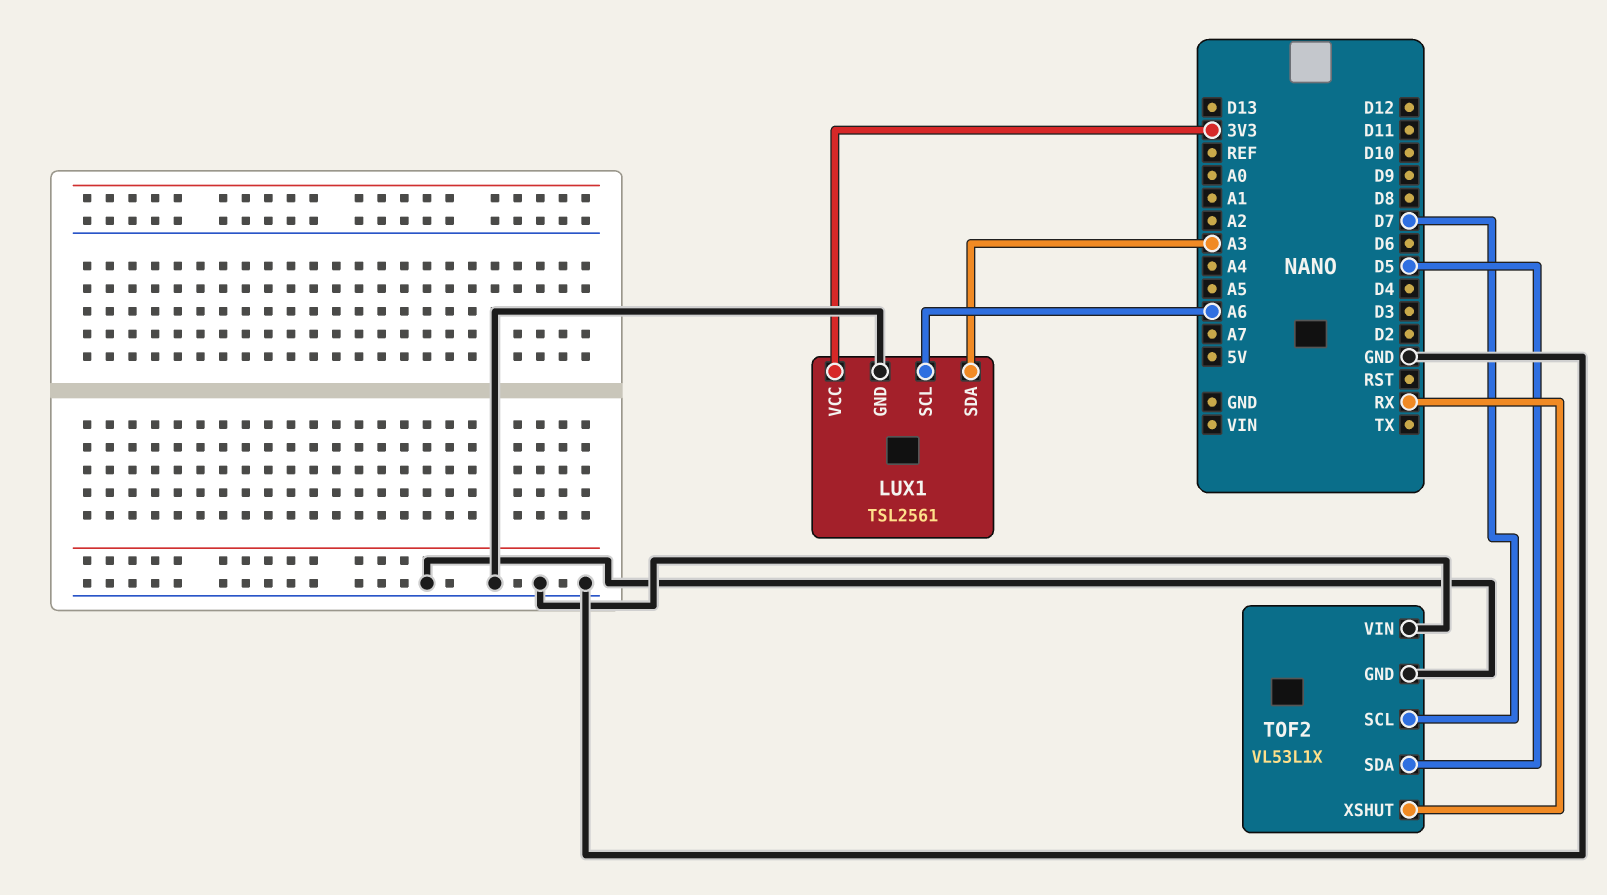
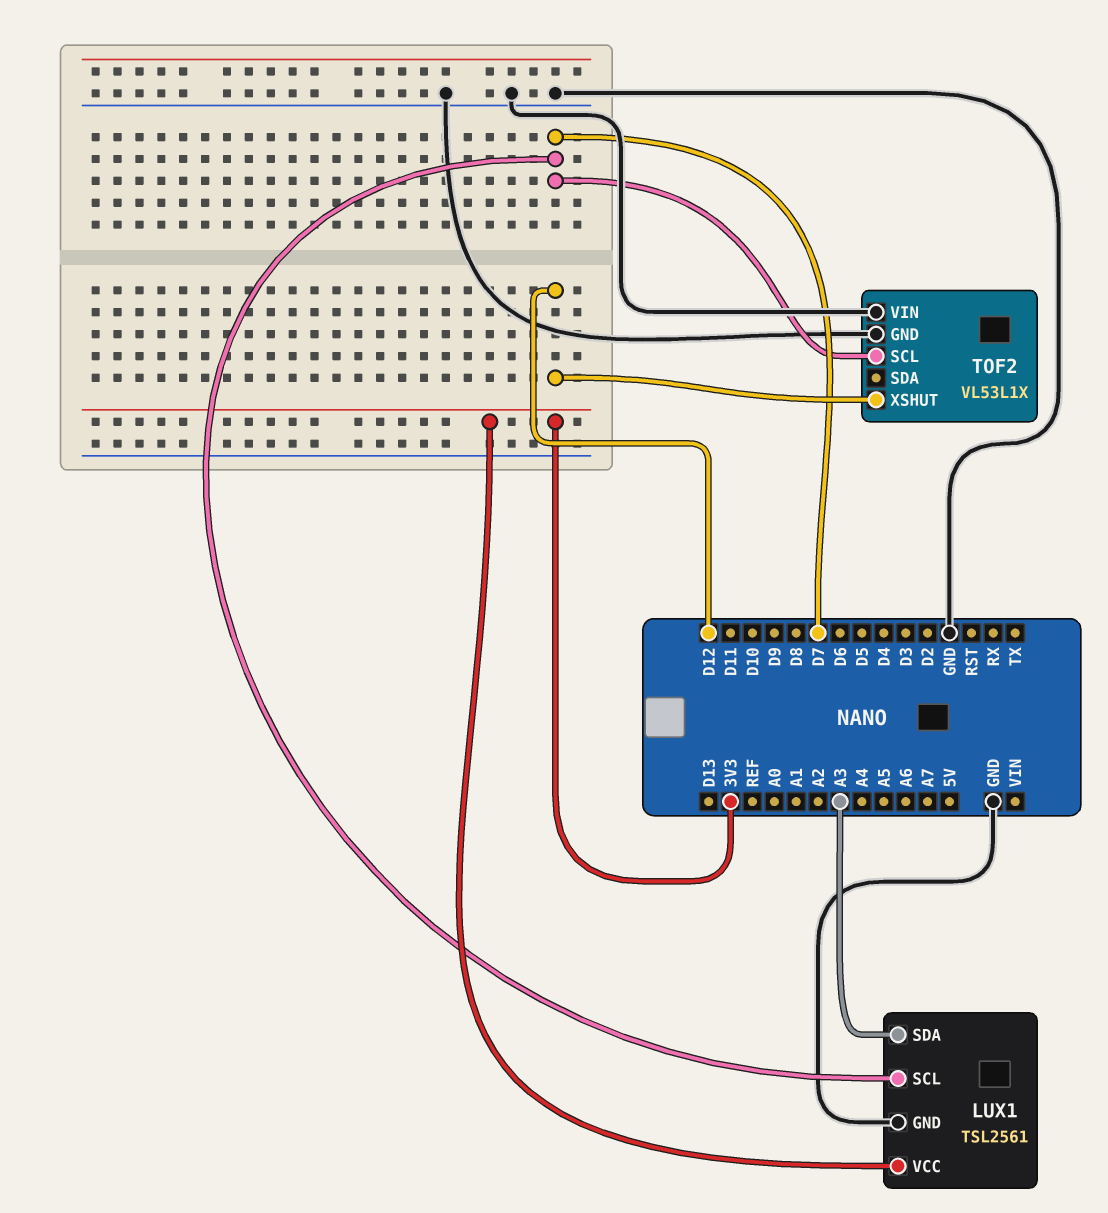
LUX1 pin SCL: A6 -> D7
TOF2 pin SDA: D5 -> none
TOF2 pin XSHUT: RX -> D12

